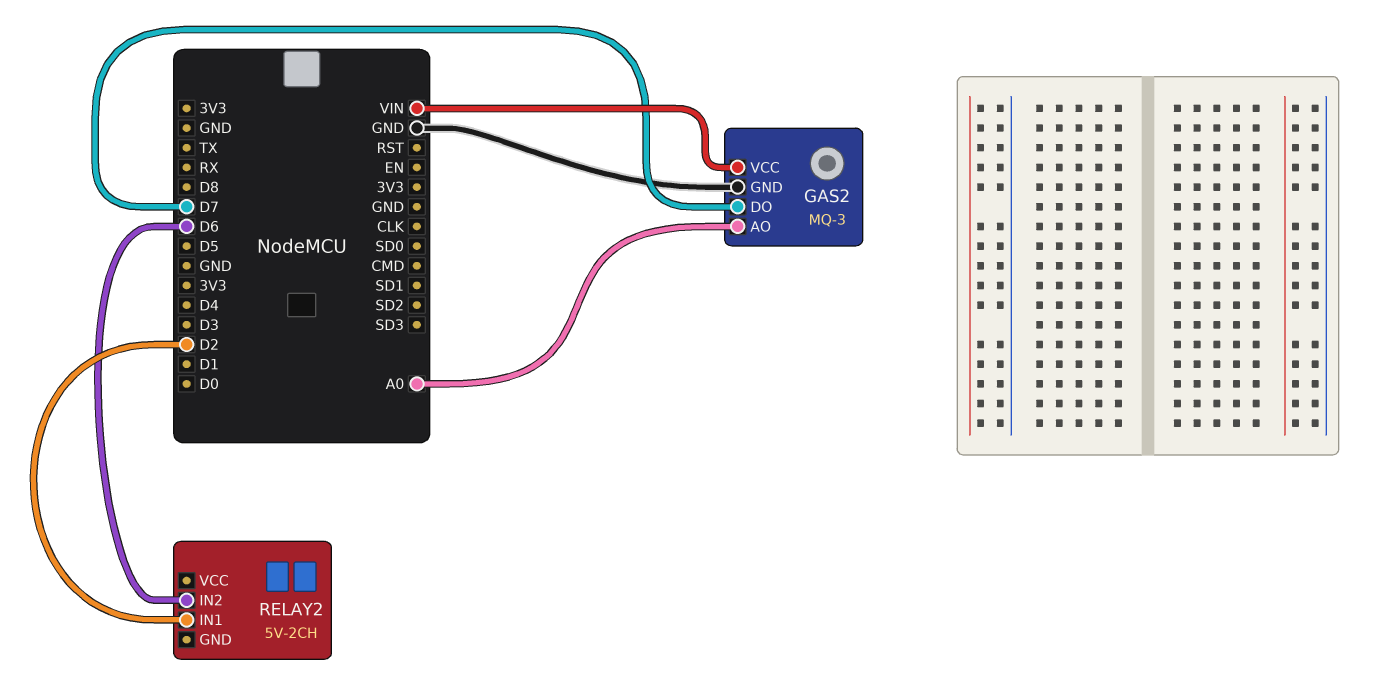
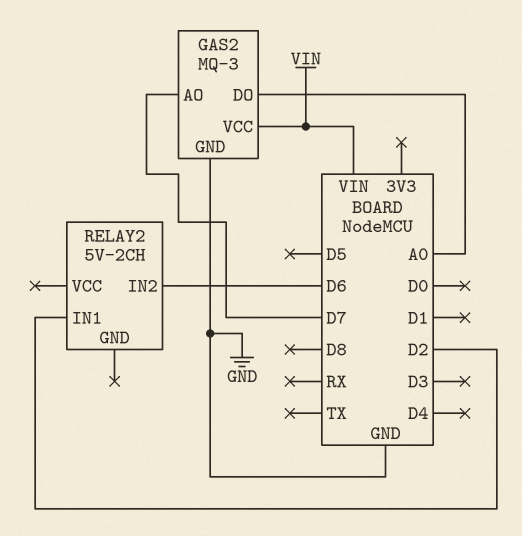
GAS2 pin AO: A0 -> D7
GAS2 pin DO: D7 -> A0

